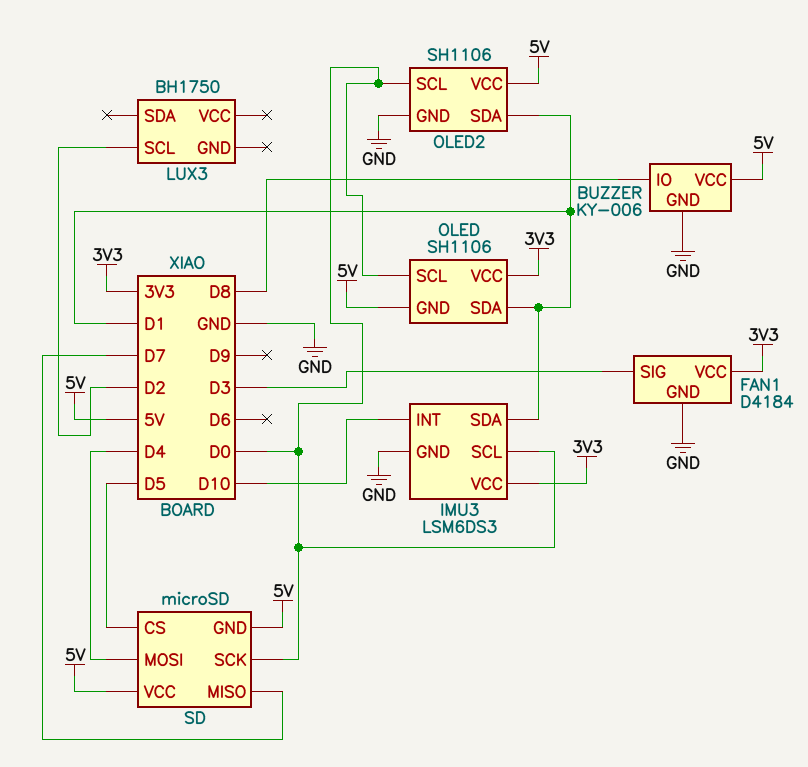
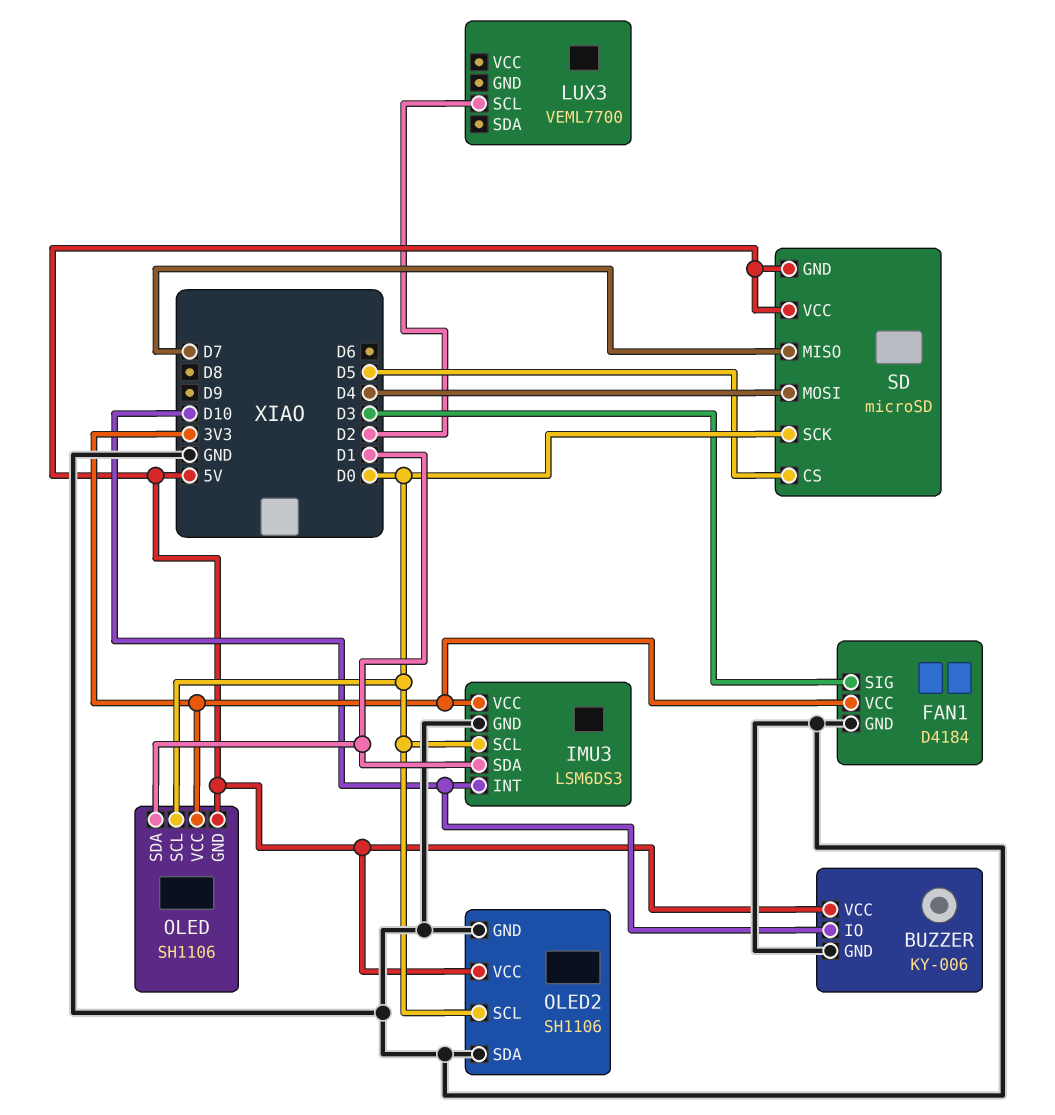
BUZZER pin IO: D8 -> D10
LUX3: BH1750 -> VEML7700
OLED2 pin SDA: D1 -> GND

